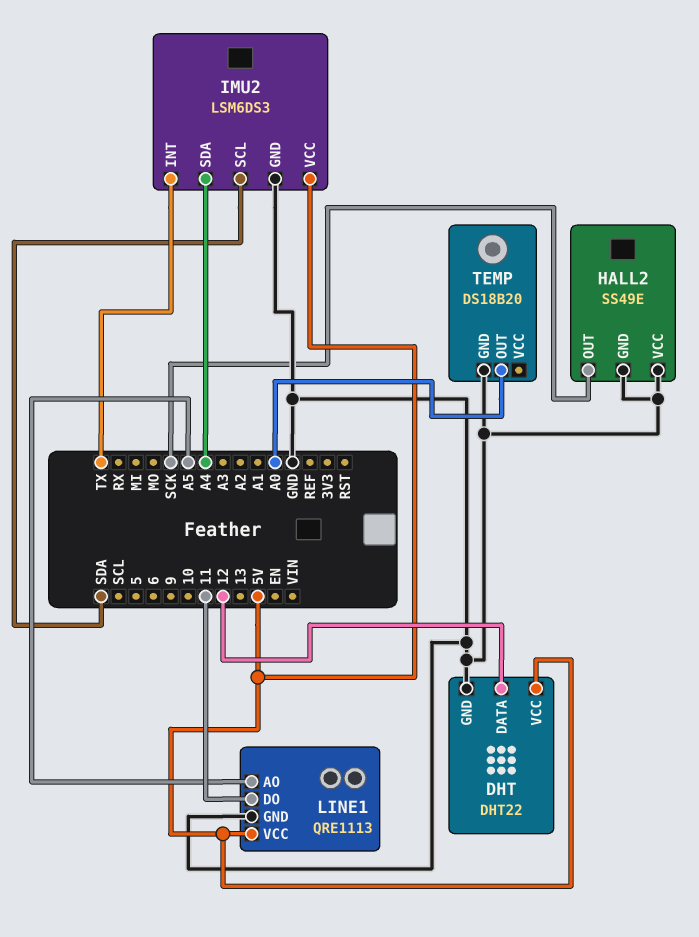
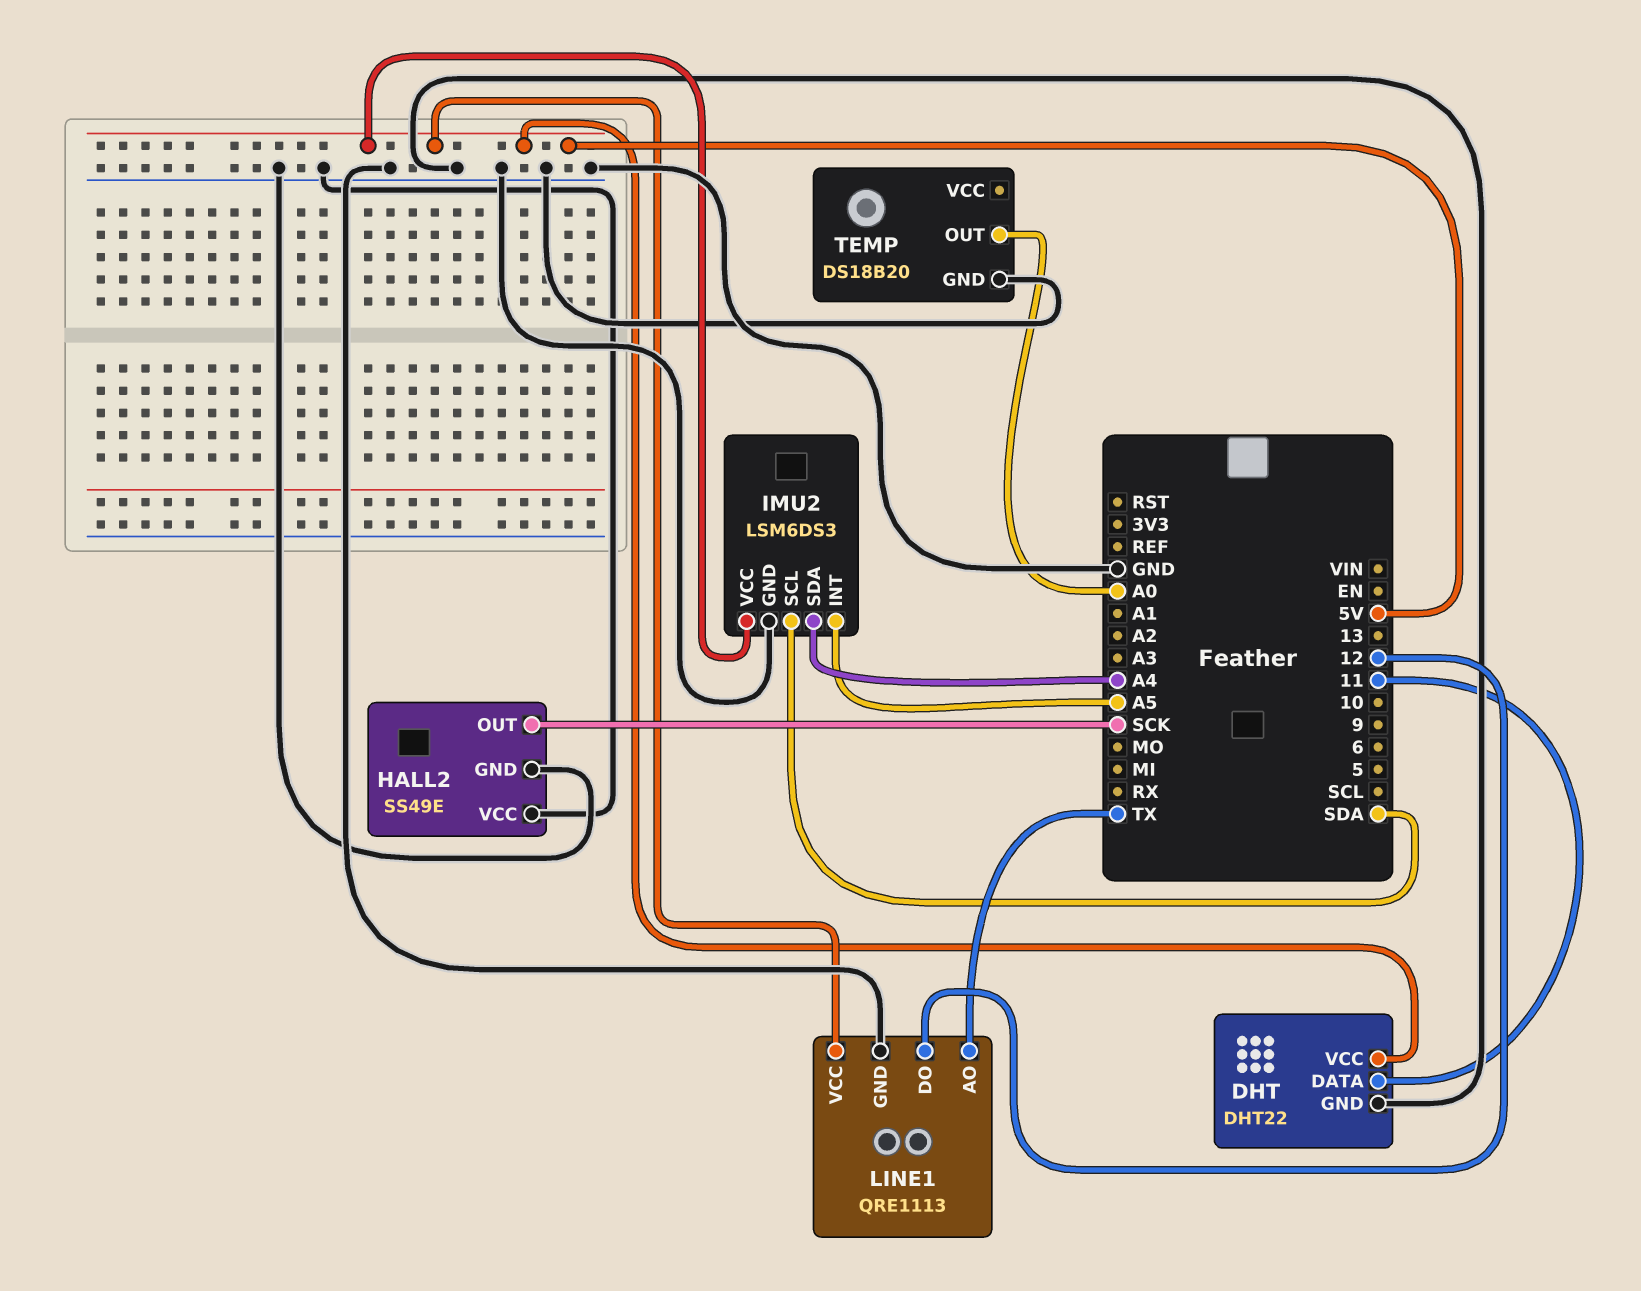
DHT pin DATA: 12 -> 11
IMU2 pin INT: TX -> A5
LINE1 pin AO: A5 -> TX
LINE1 pin DO: 11 -> 12

